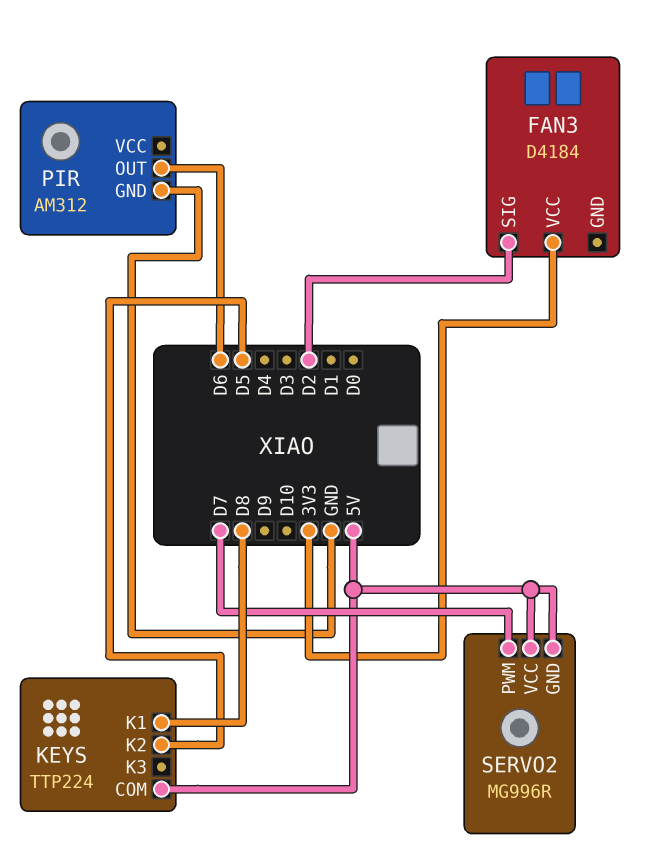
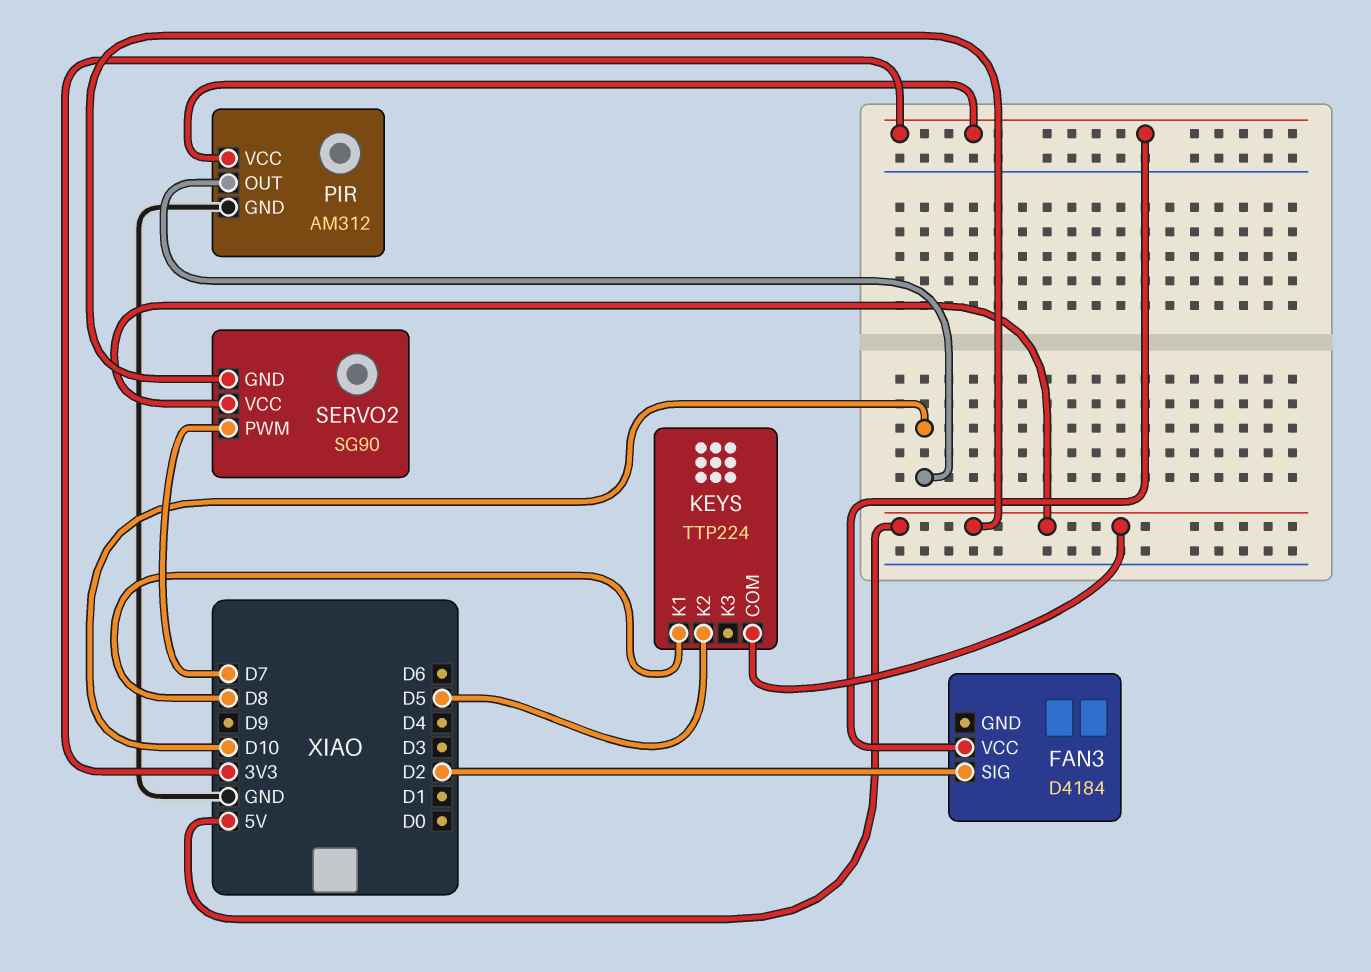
PIR pin OUT: D6 -> D10
PIR pin VCC: none -> 3V3
SERVO2: MG996R -> SG90

